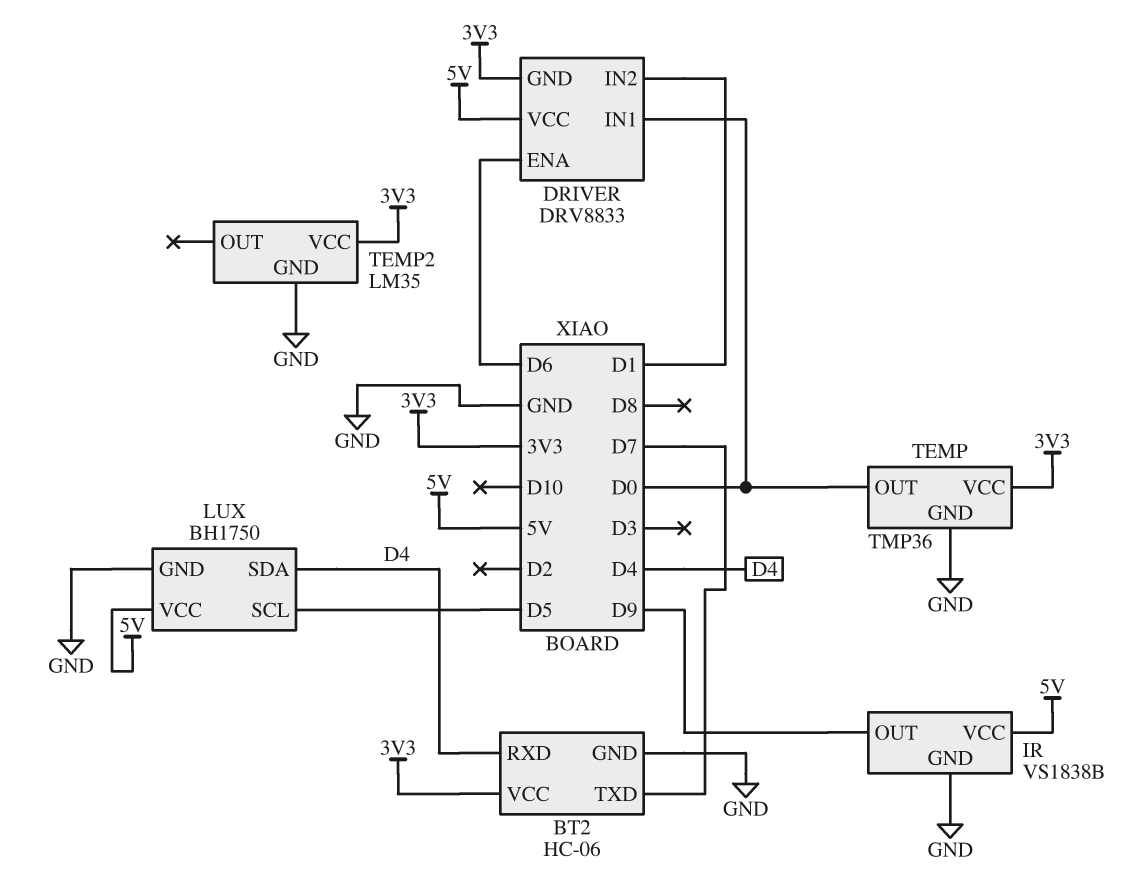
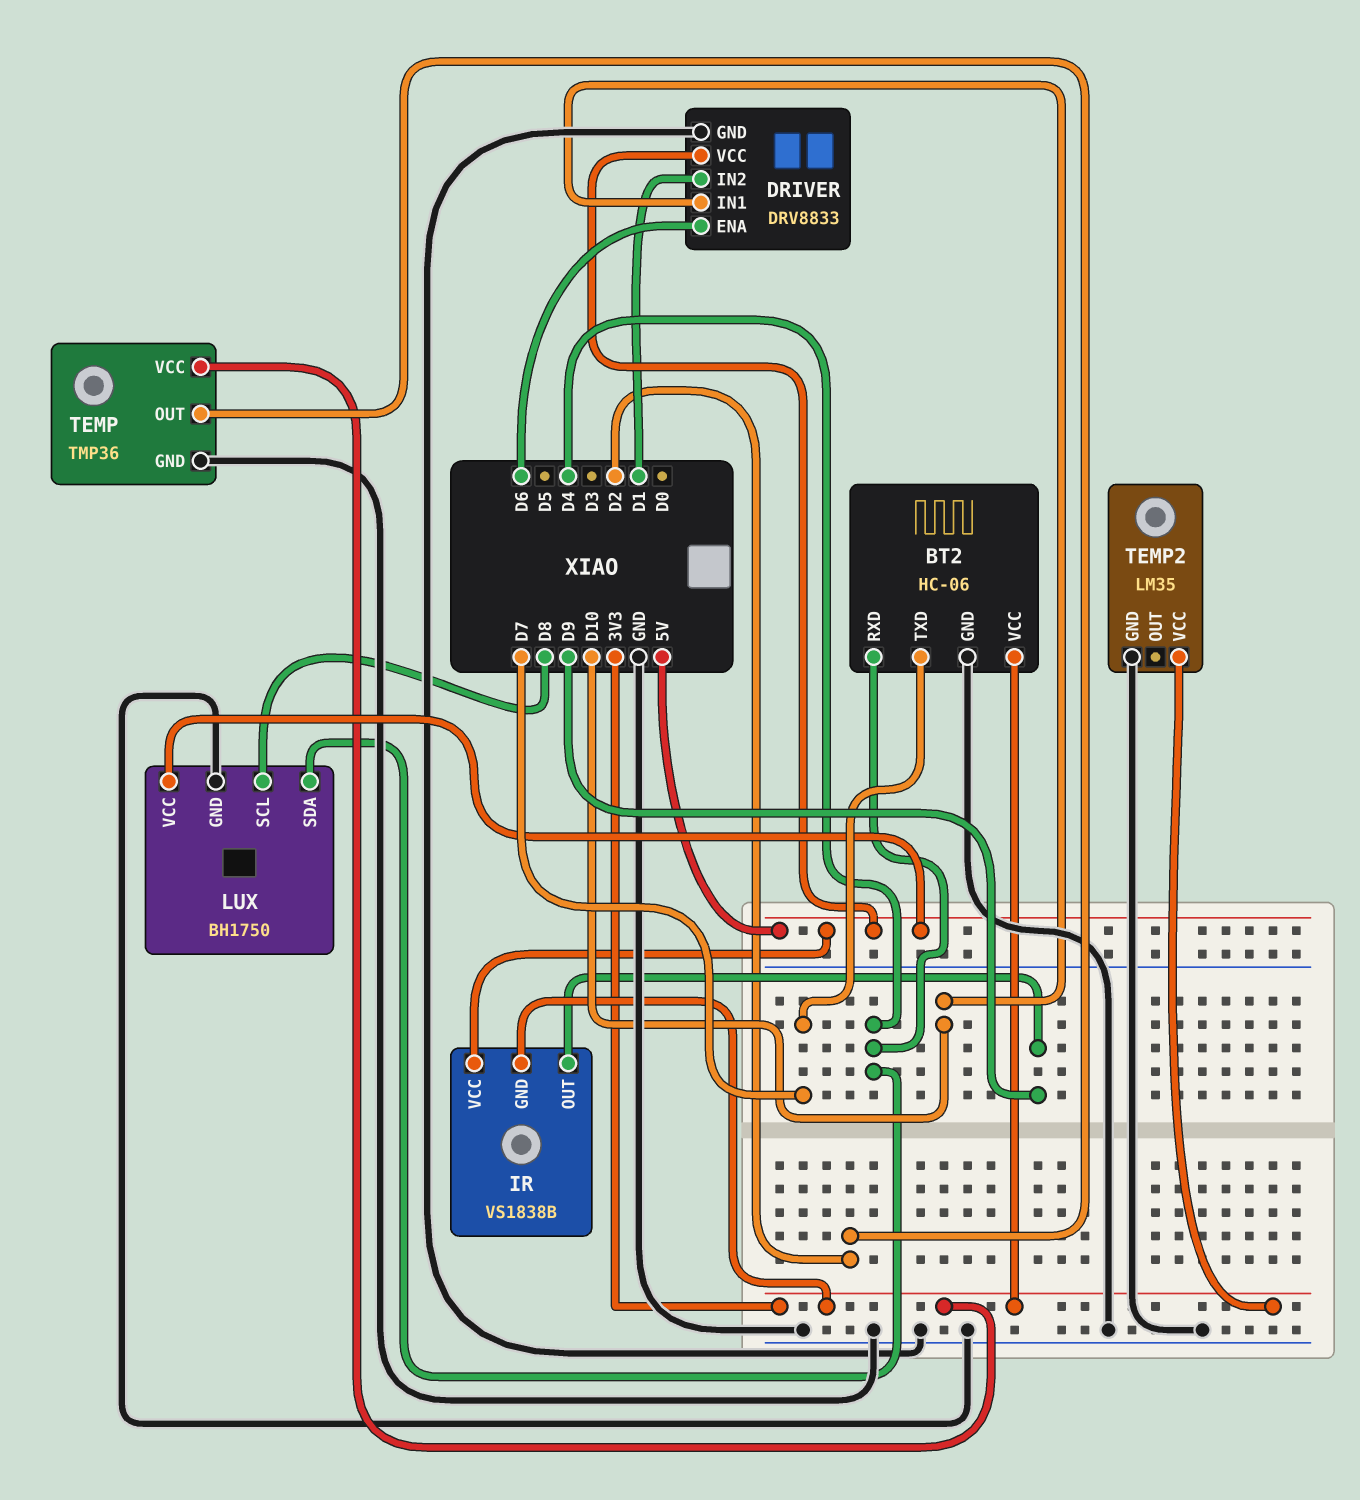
DRIVER pin GND: 3V3 -> GND
DRIVER pin IN1: D0 -> D10
IR pin GND: GND -> 3V3
LUX pin SCL: D5 -> D8
TEMP pin OUT: D0 -> D2

